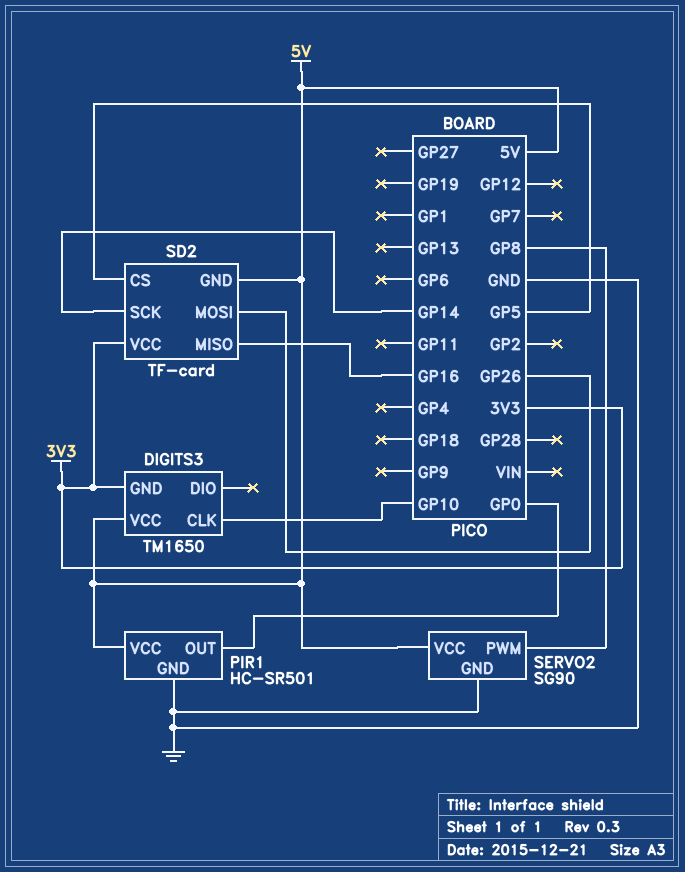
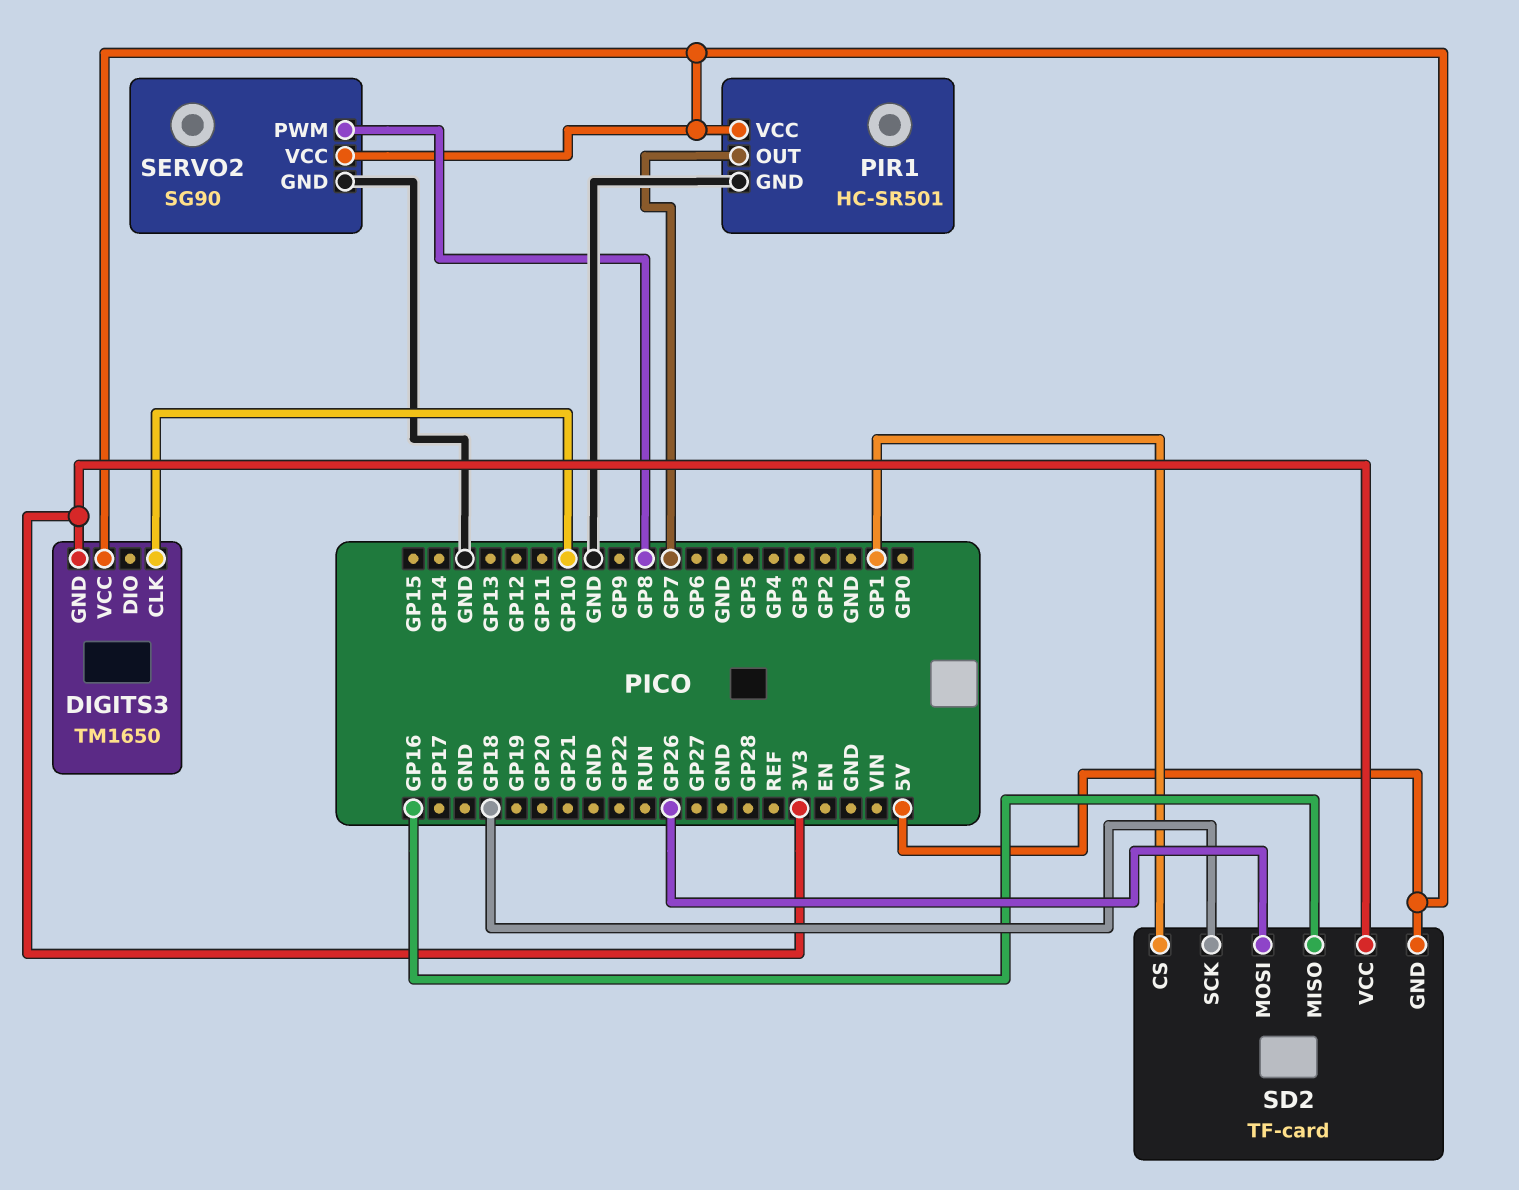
PIR1 pin OUT: GP0 -> GP7
SD2 pin CS: GP5 -> GP1
SD2 pin SCK: GP14 -> GP18

